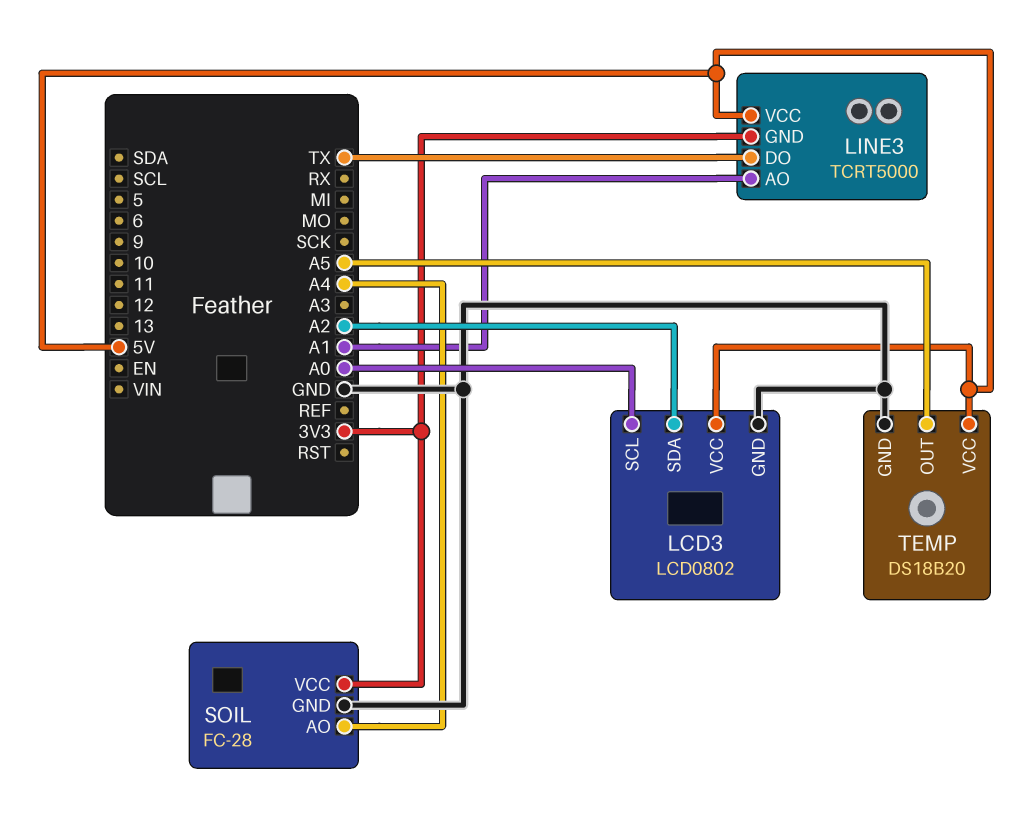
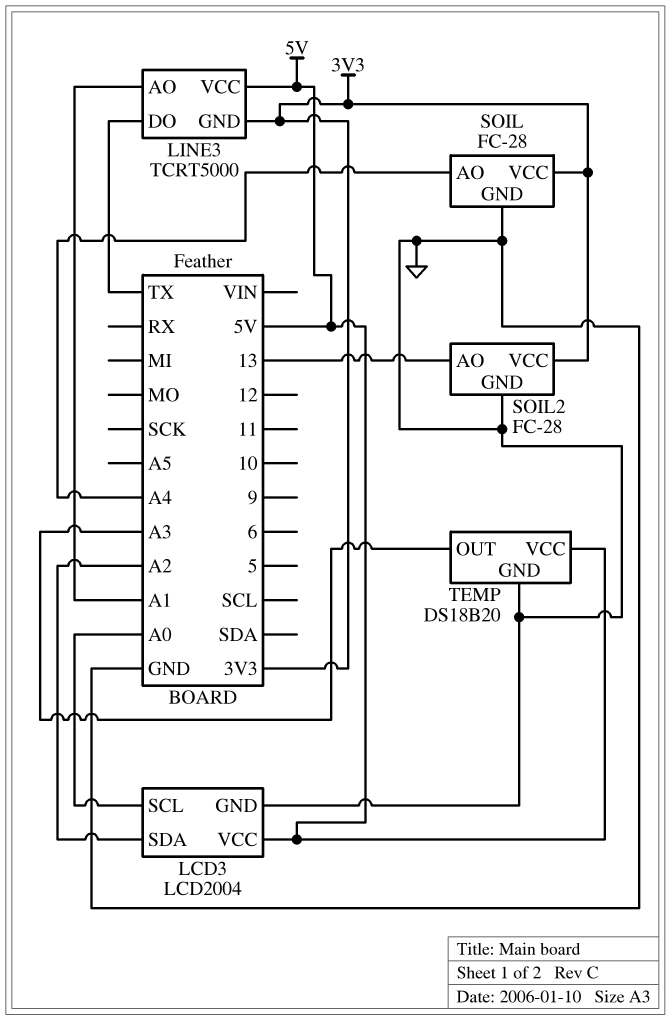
LCD3: LCD0802 -> LCD2004
SOIL2: none -> FC-28
SOIL2 pin AO: none -> 13
SOIL2 pin GND: none -> GND
SOIL2 pin VCC: none -> 3V3
TEMP pin OUT: A5 -> A3

